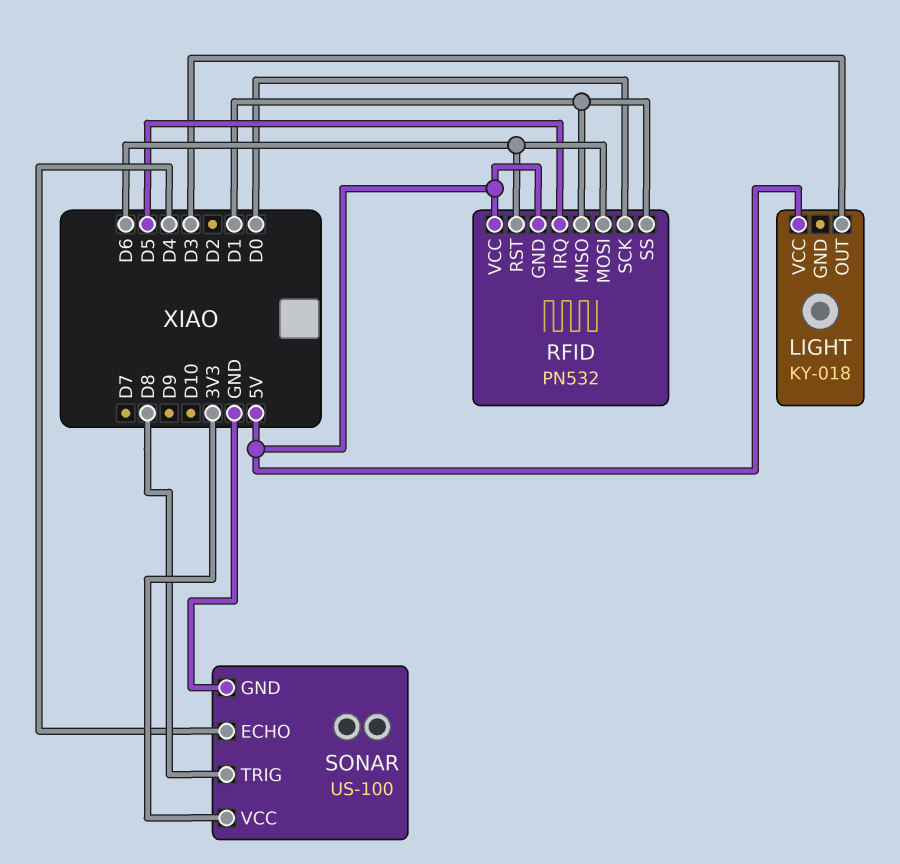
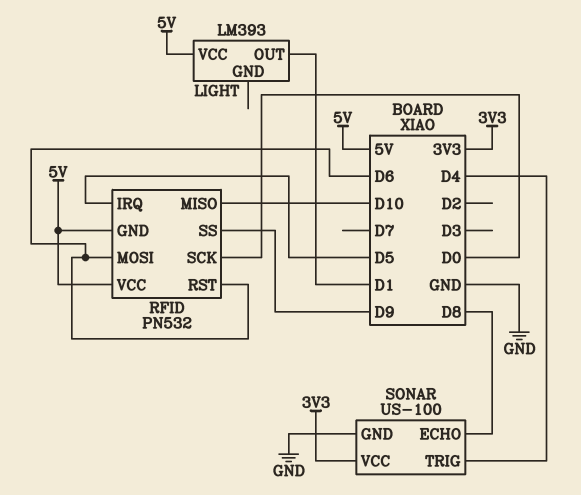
LIGHT: KY-018 -> LM393
LIGHT pin OUT: D3 -> D1
RFID pin MISO: D1 -> D10
RFID pin SS: D1 -> D9
SONAR pin ECHO: D4 -> D8
SONAR pin TRIG: D8 -> D4

